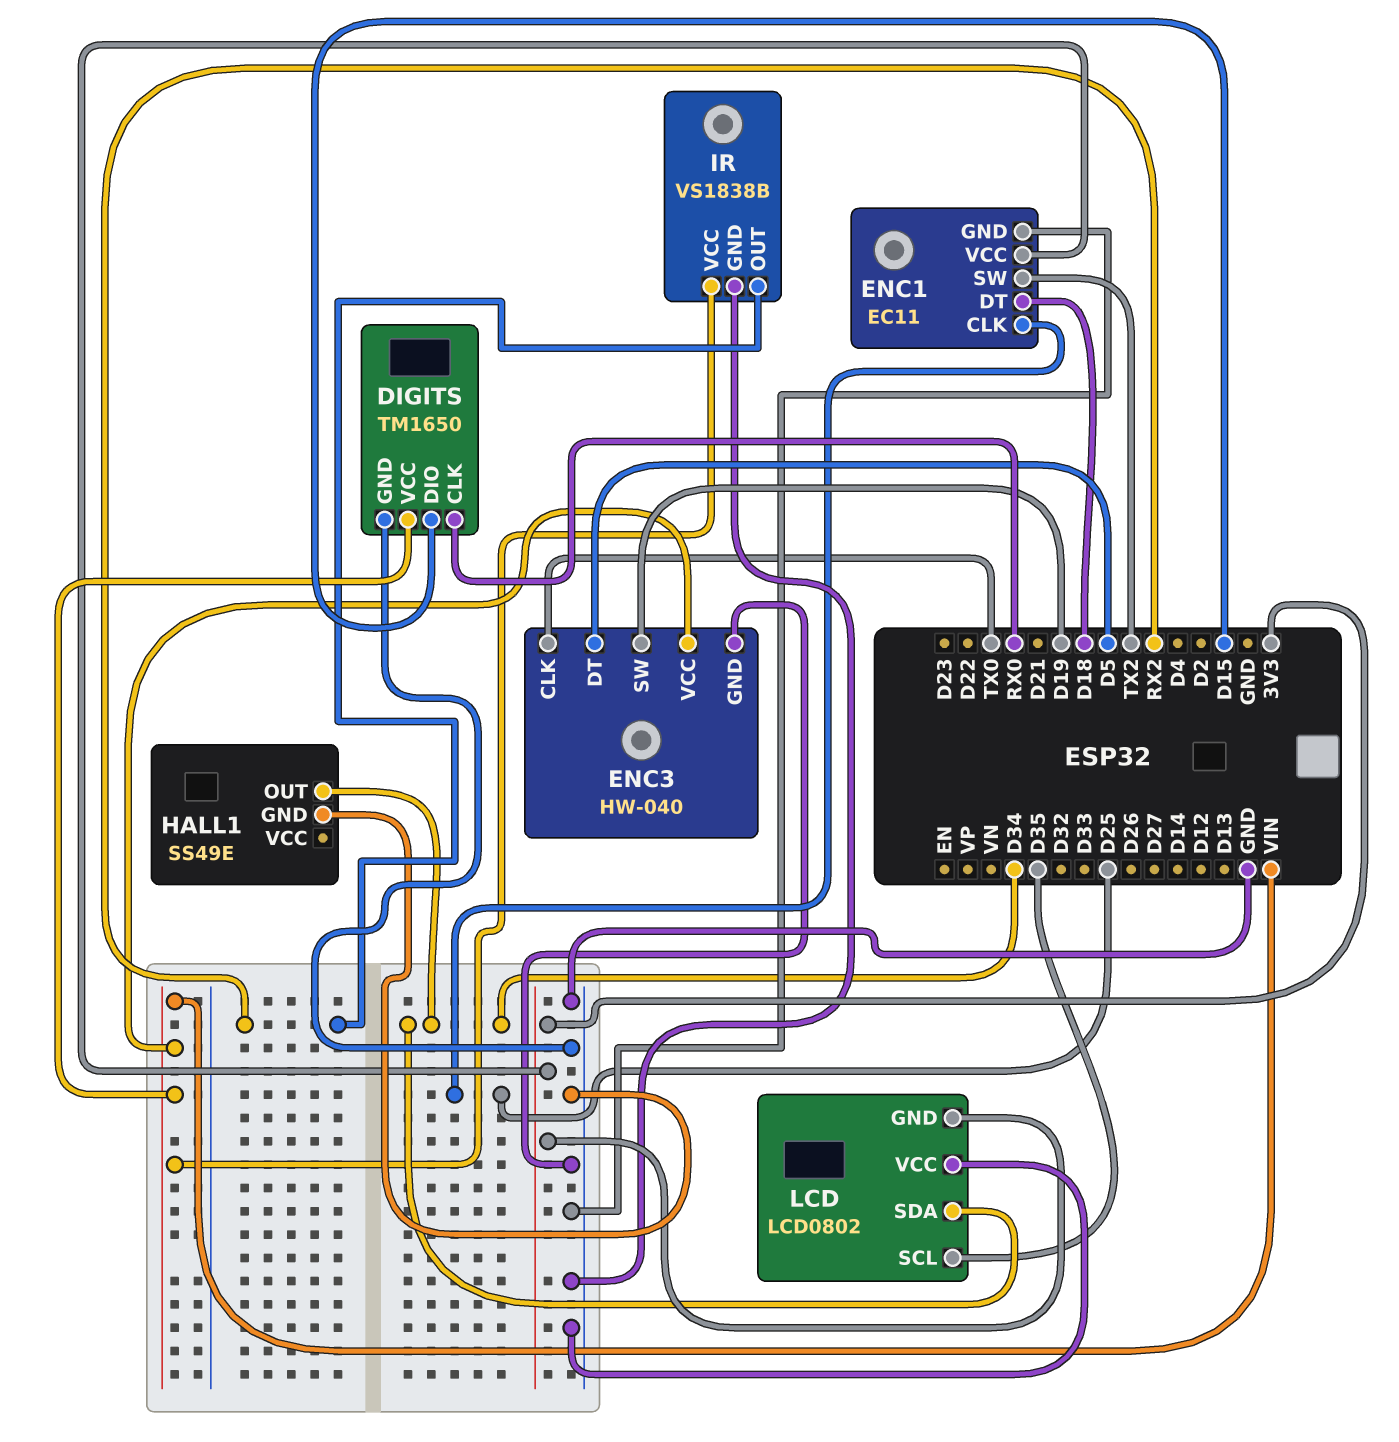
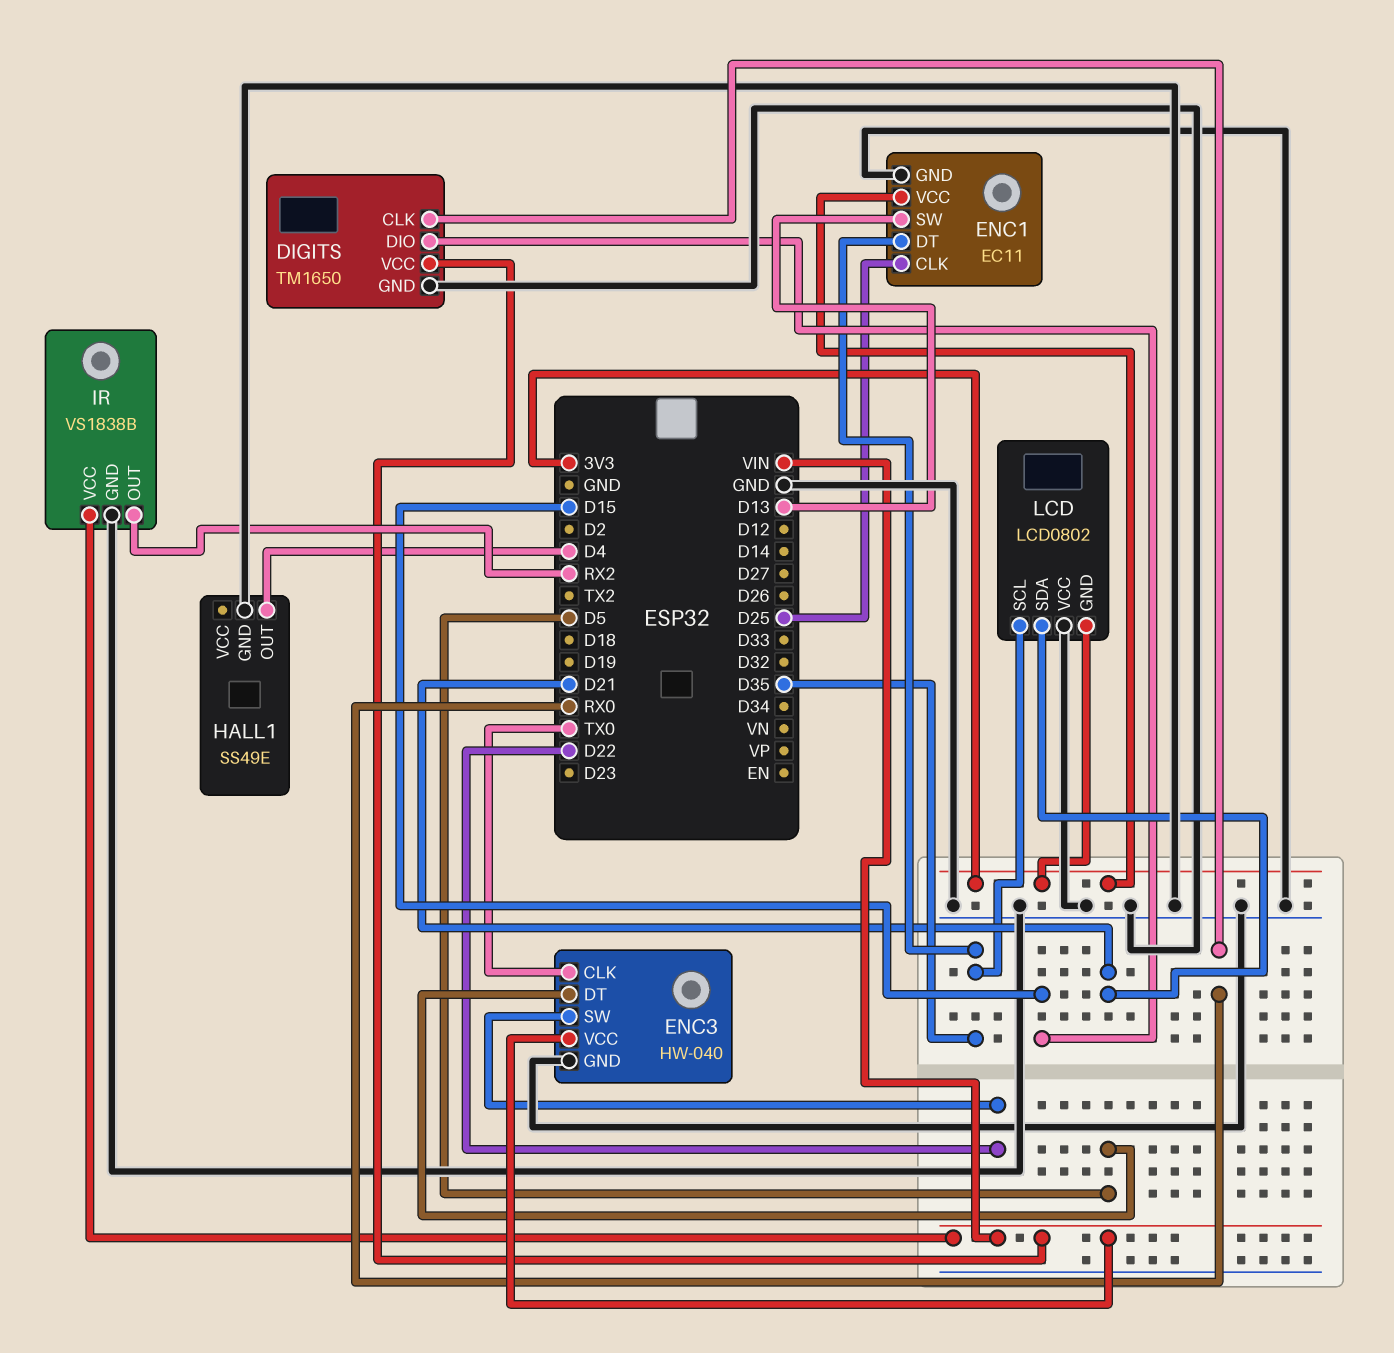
ENC1 pin DT: D18 -> D35
ENC1 pin SW: TX2 -> D13
ENC3 pin SW: D19 -> D22
HALL1 pin OUT: D34 -> D4
LCD pin SDA: D34 -> D21

